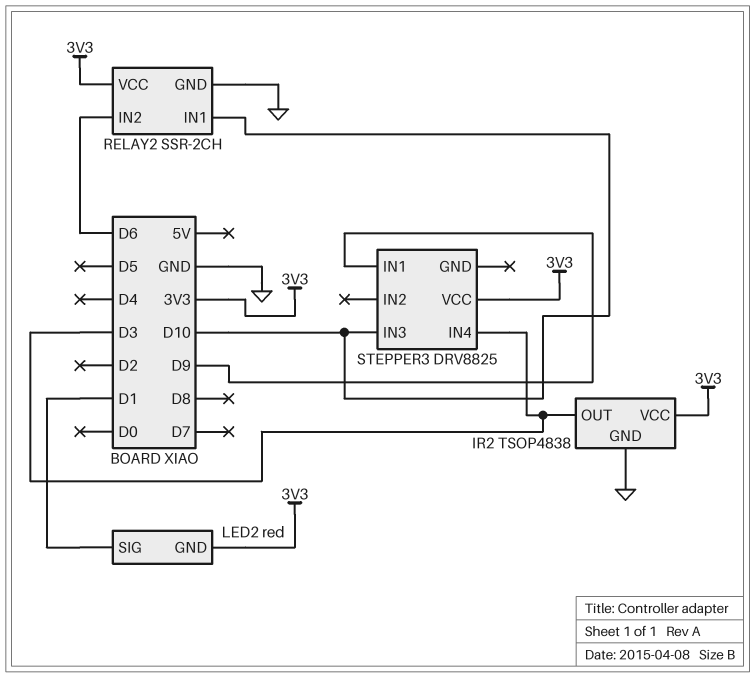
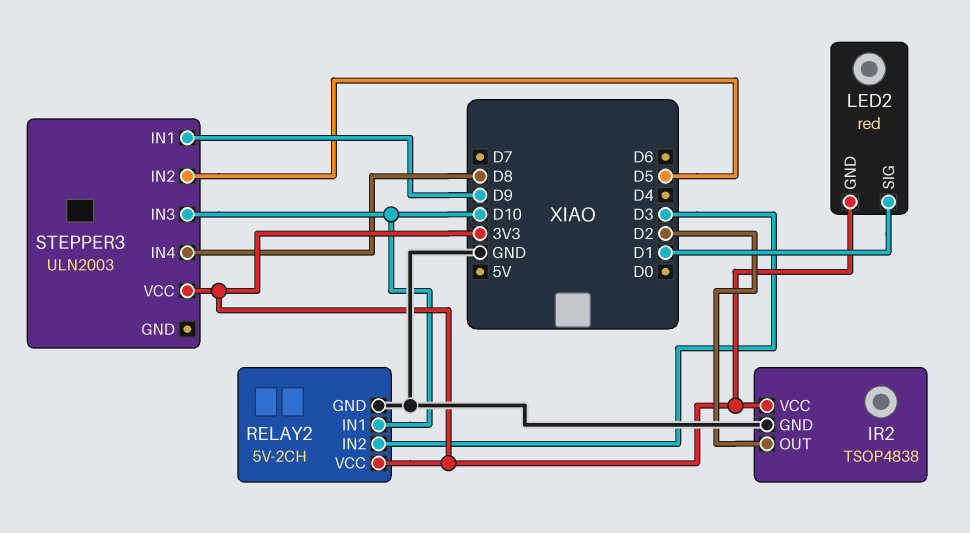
IR2 pin OUT: D3 -> D2
RELAY2: SSR-2CH -> 5V-2CH
RELAY2 pin IN2: D6 -> D3
STEPPER3: DRV8825 -> ULN2003
STEPPER3 pin IN2: none -> D5
STEPPER3 pin IN4: D3 -> D8

